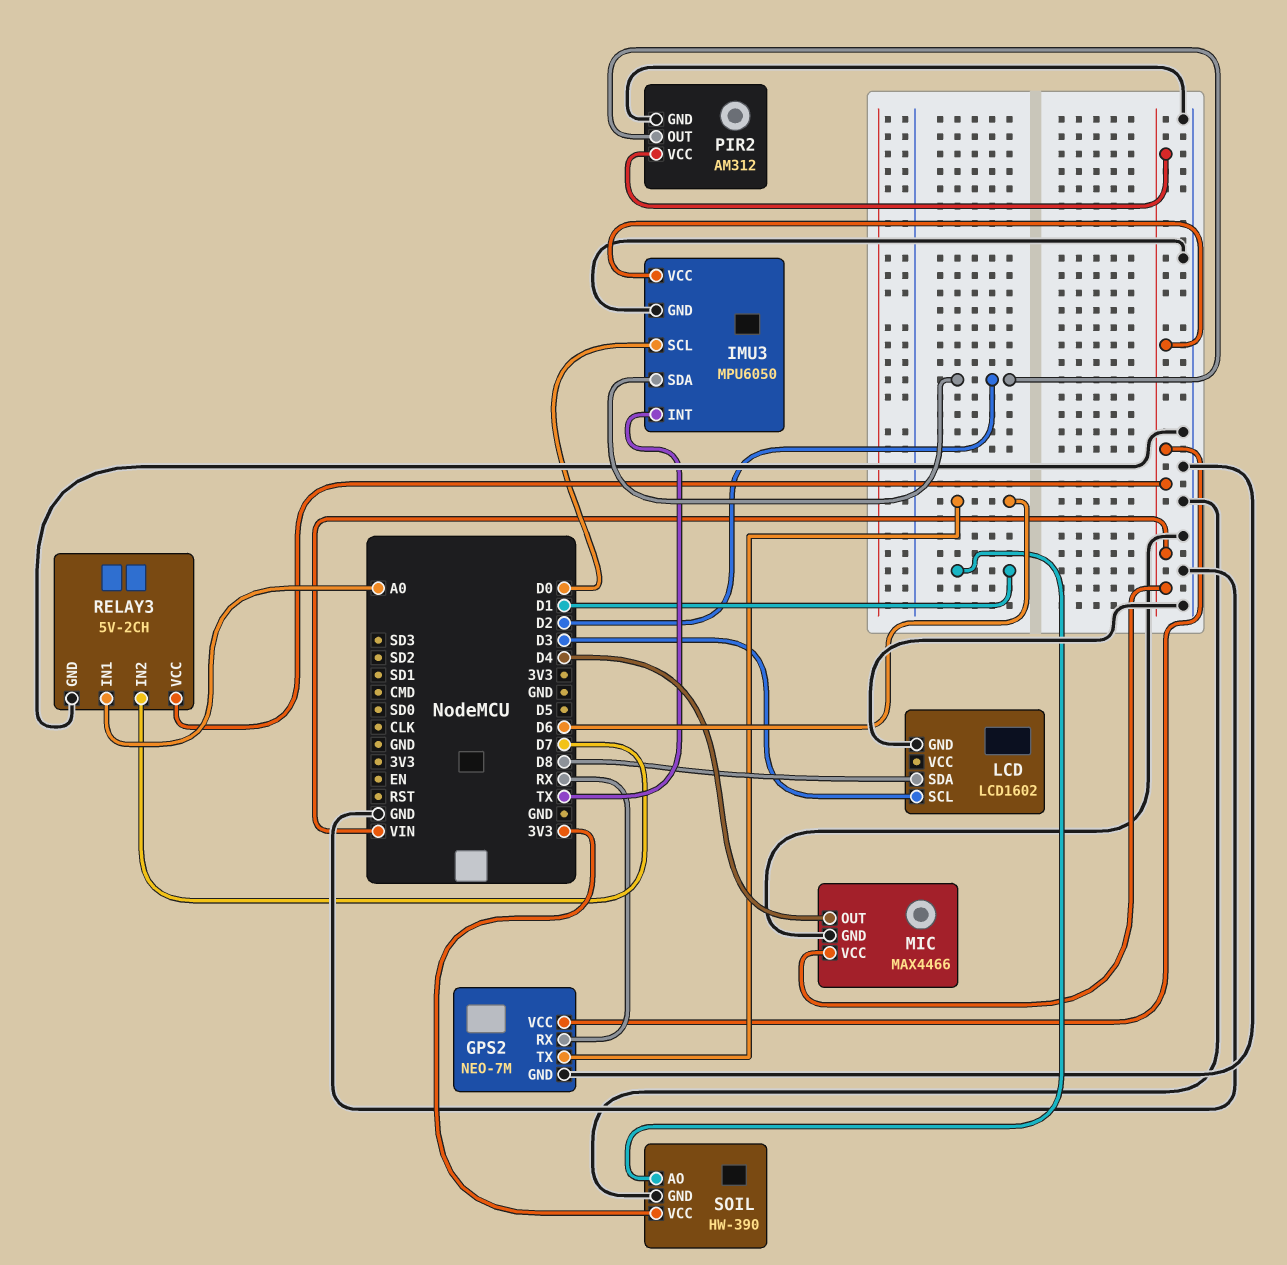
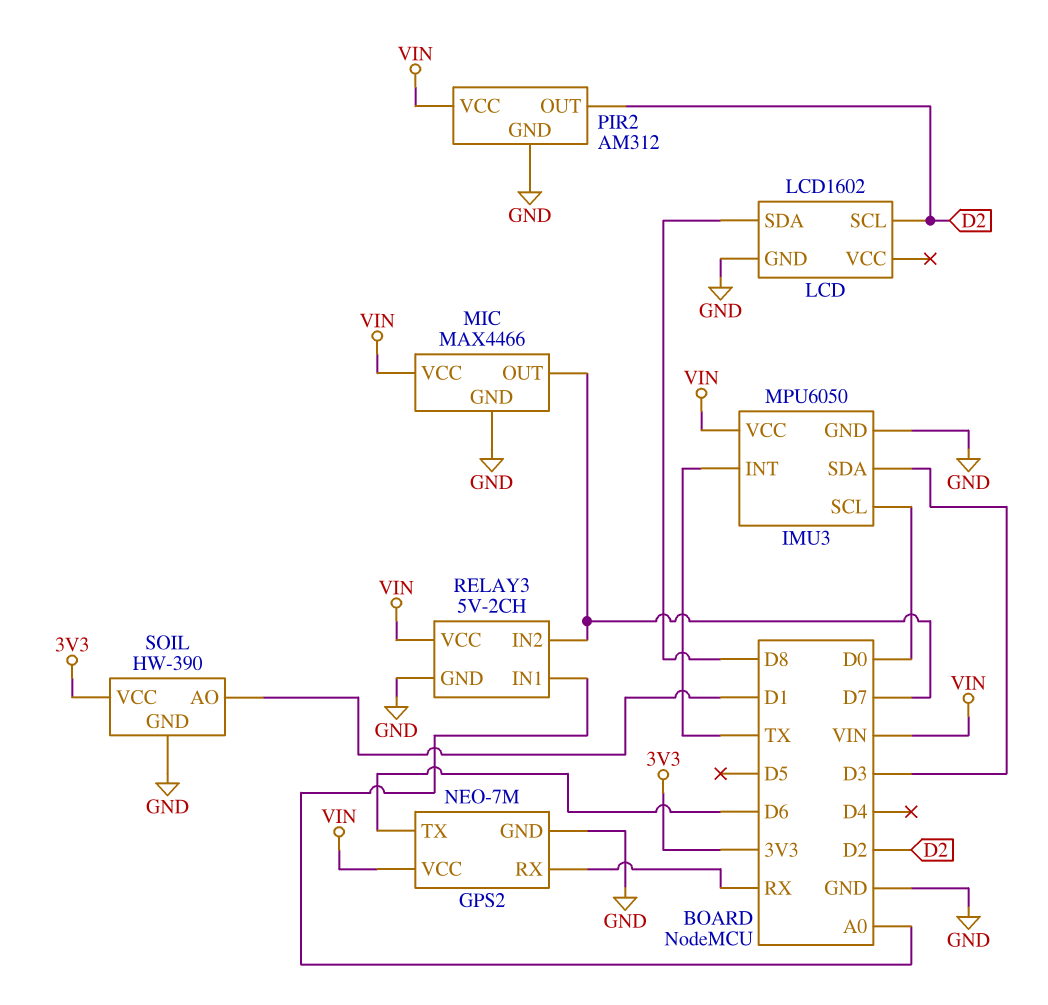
IMU3 pin SDA: D2 -> D3
LCD pin SCL: D3 -> D2
MIC pin OUT: D4 -> D7

